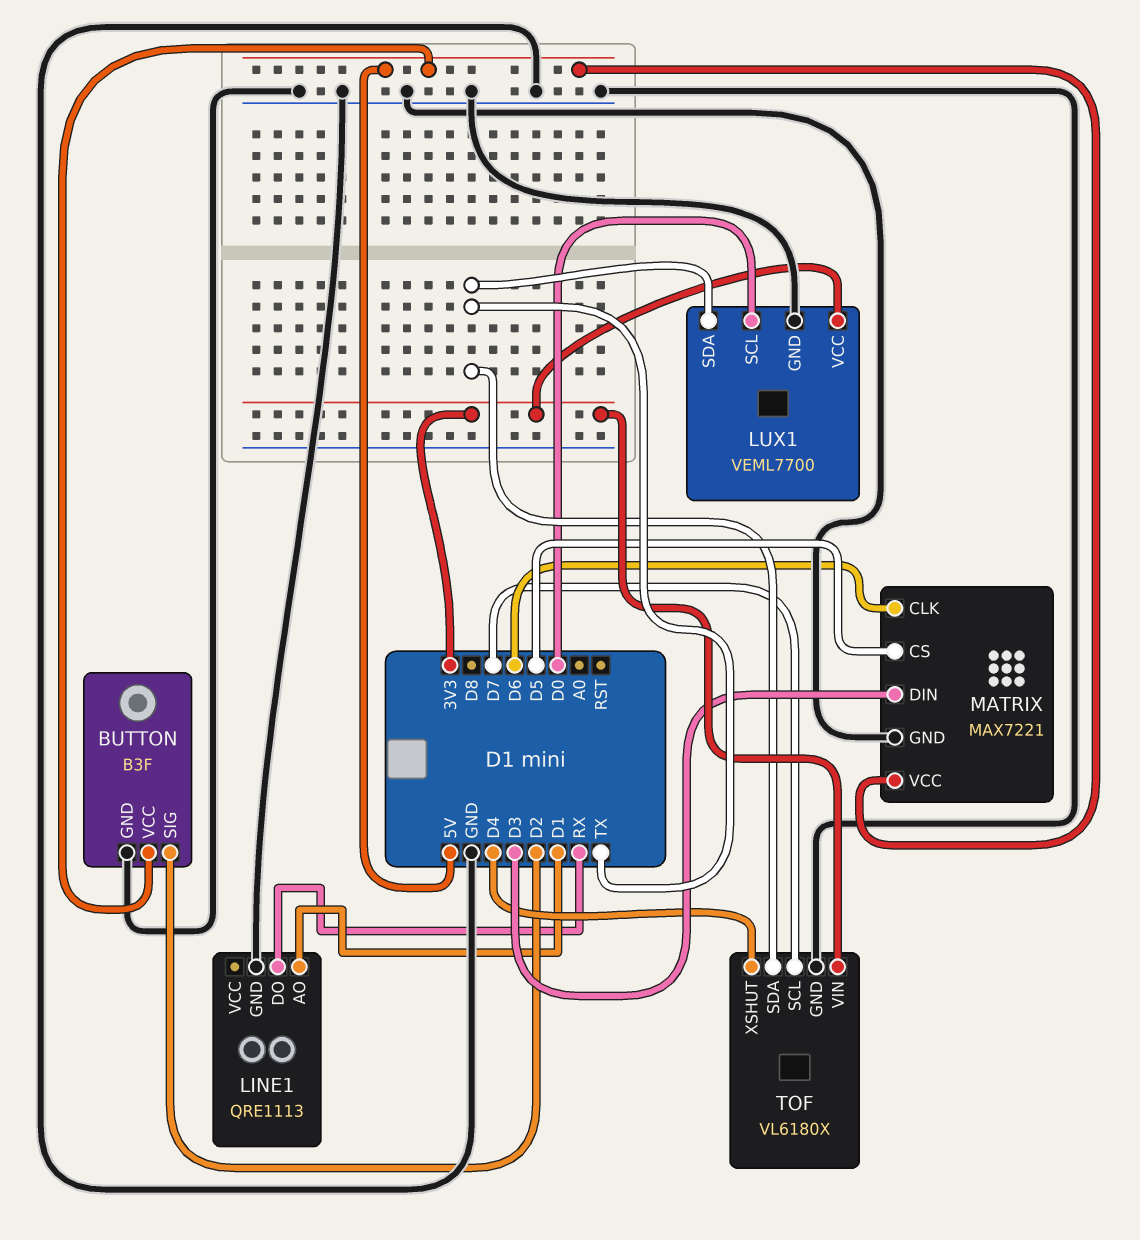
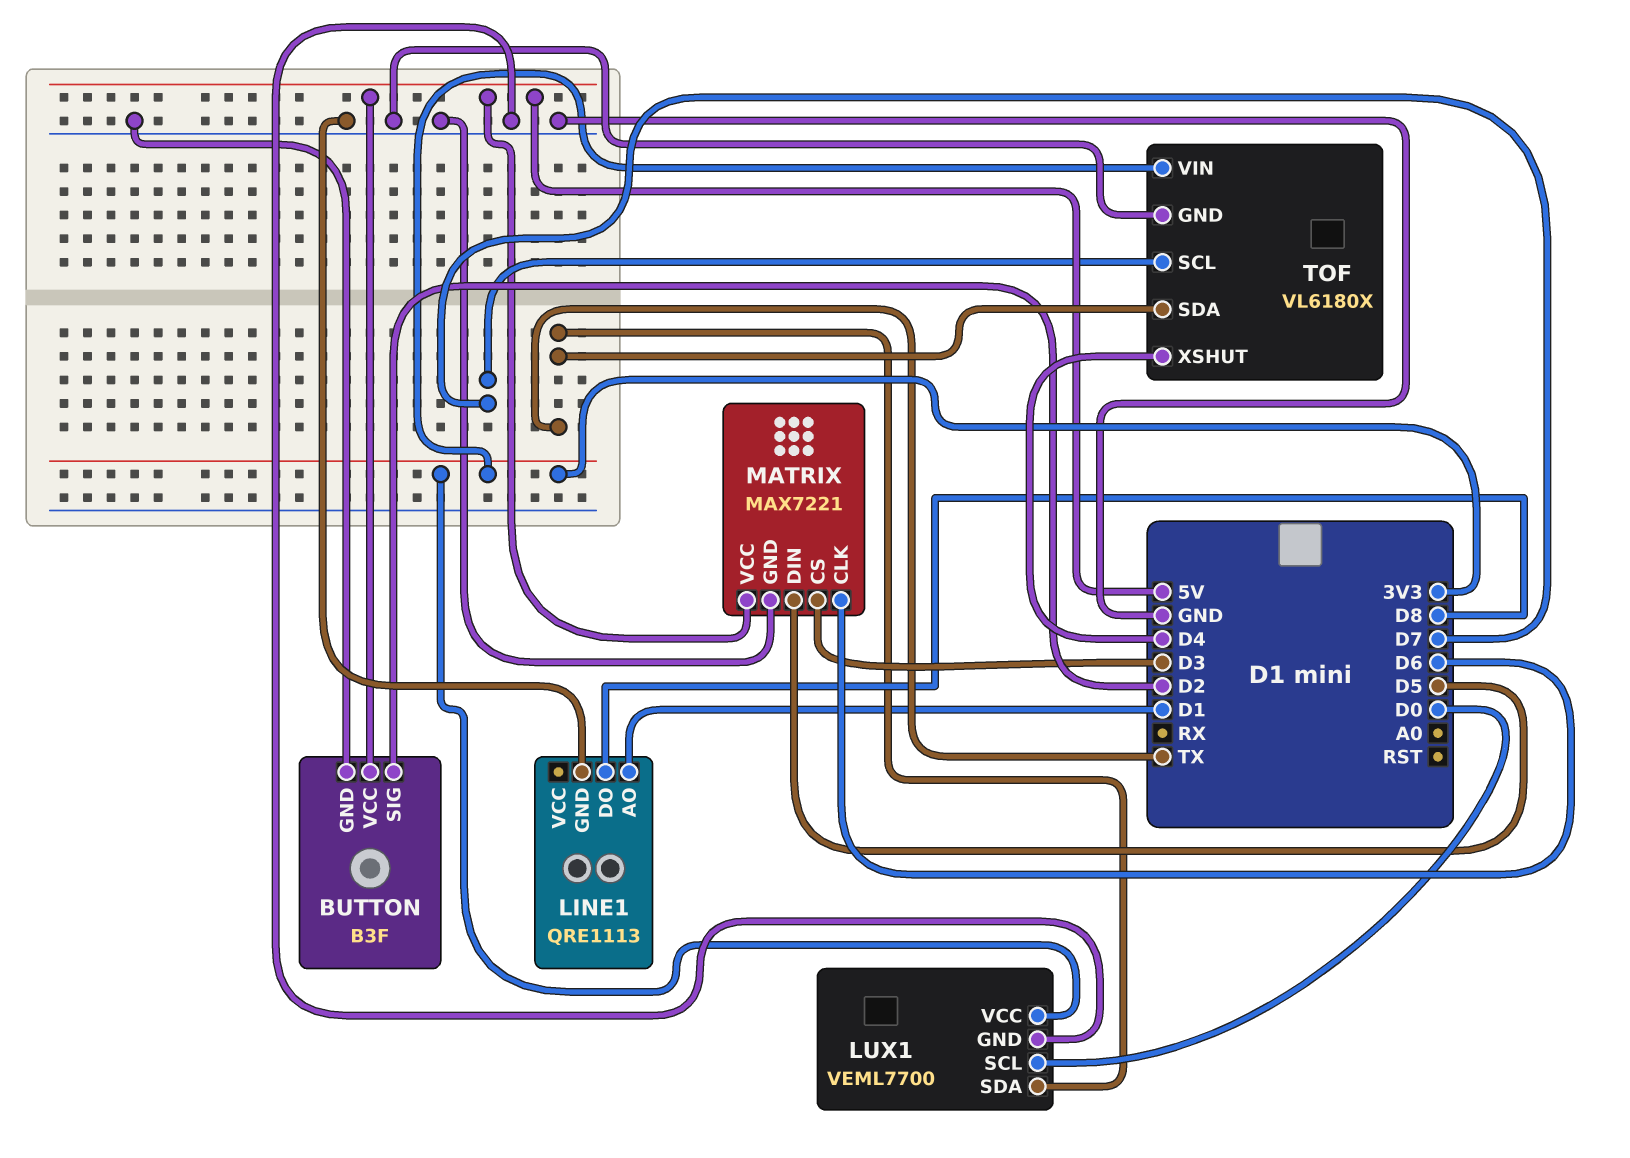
LINE1 pin DO: RX -> D8
MATRIX pin CS: D5 -> D3
MATRIX pin DIN: D3 -> D5

